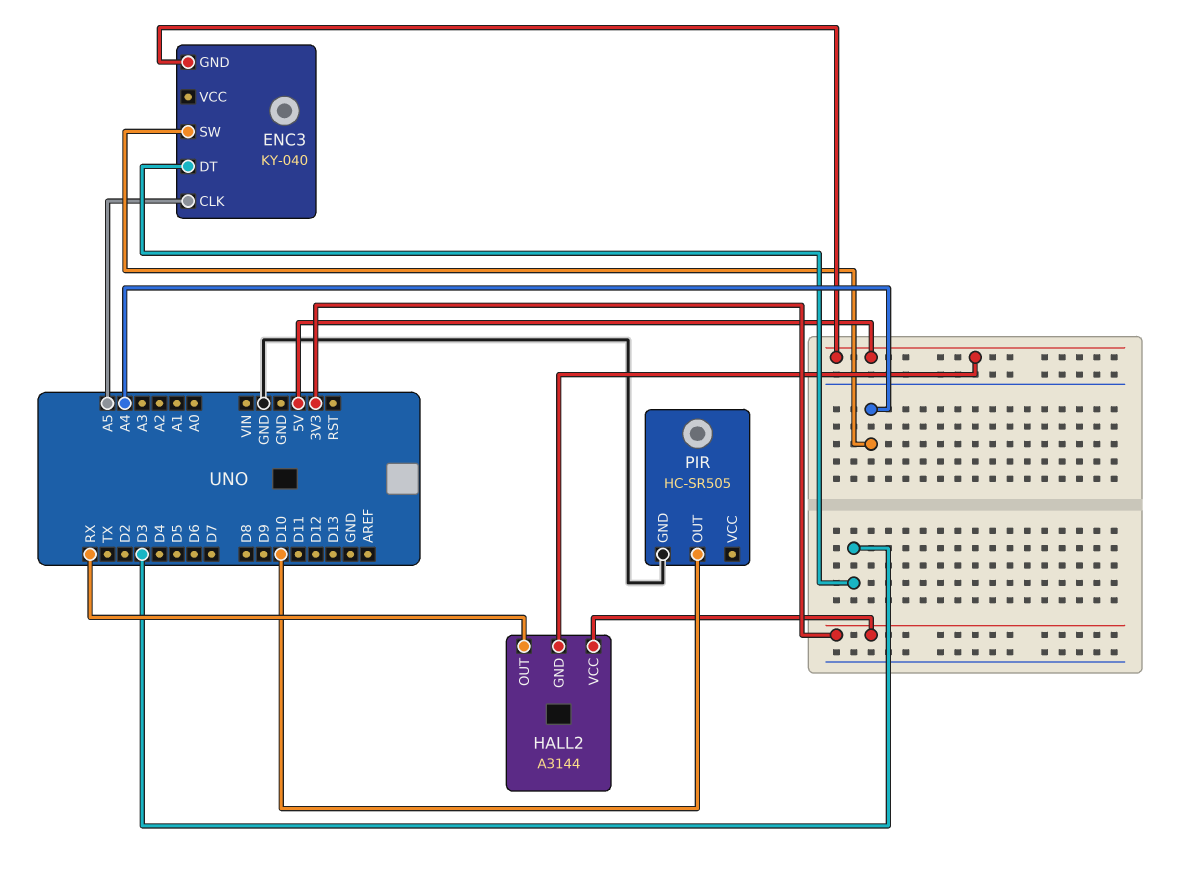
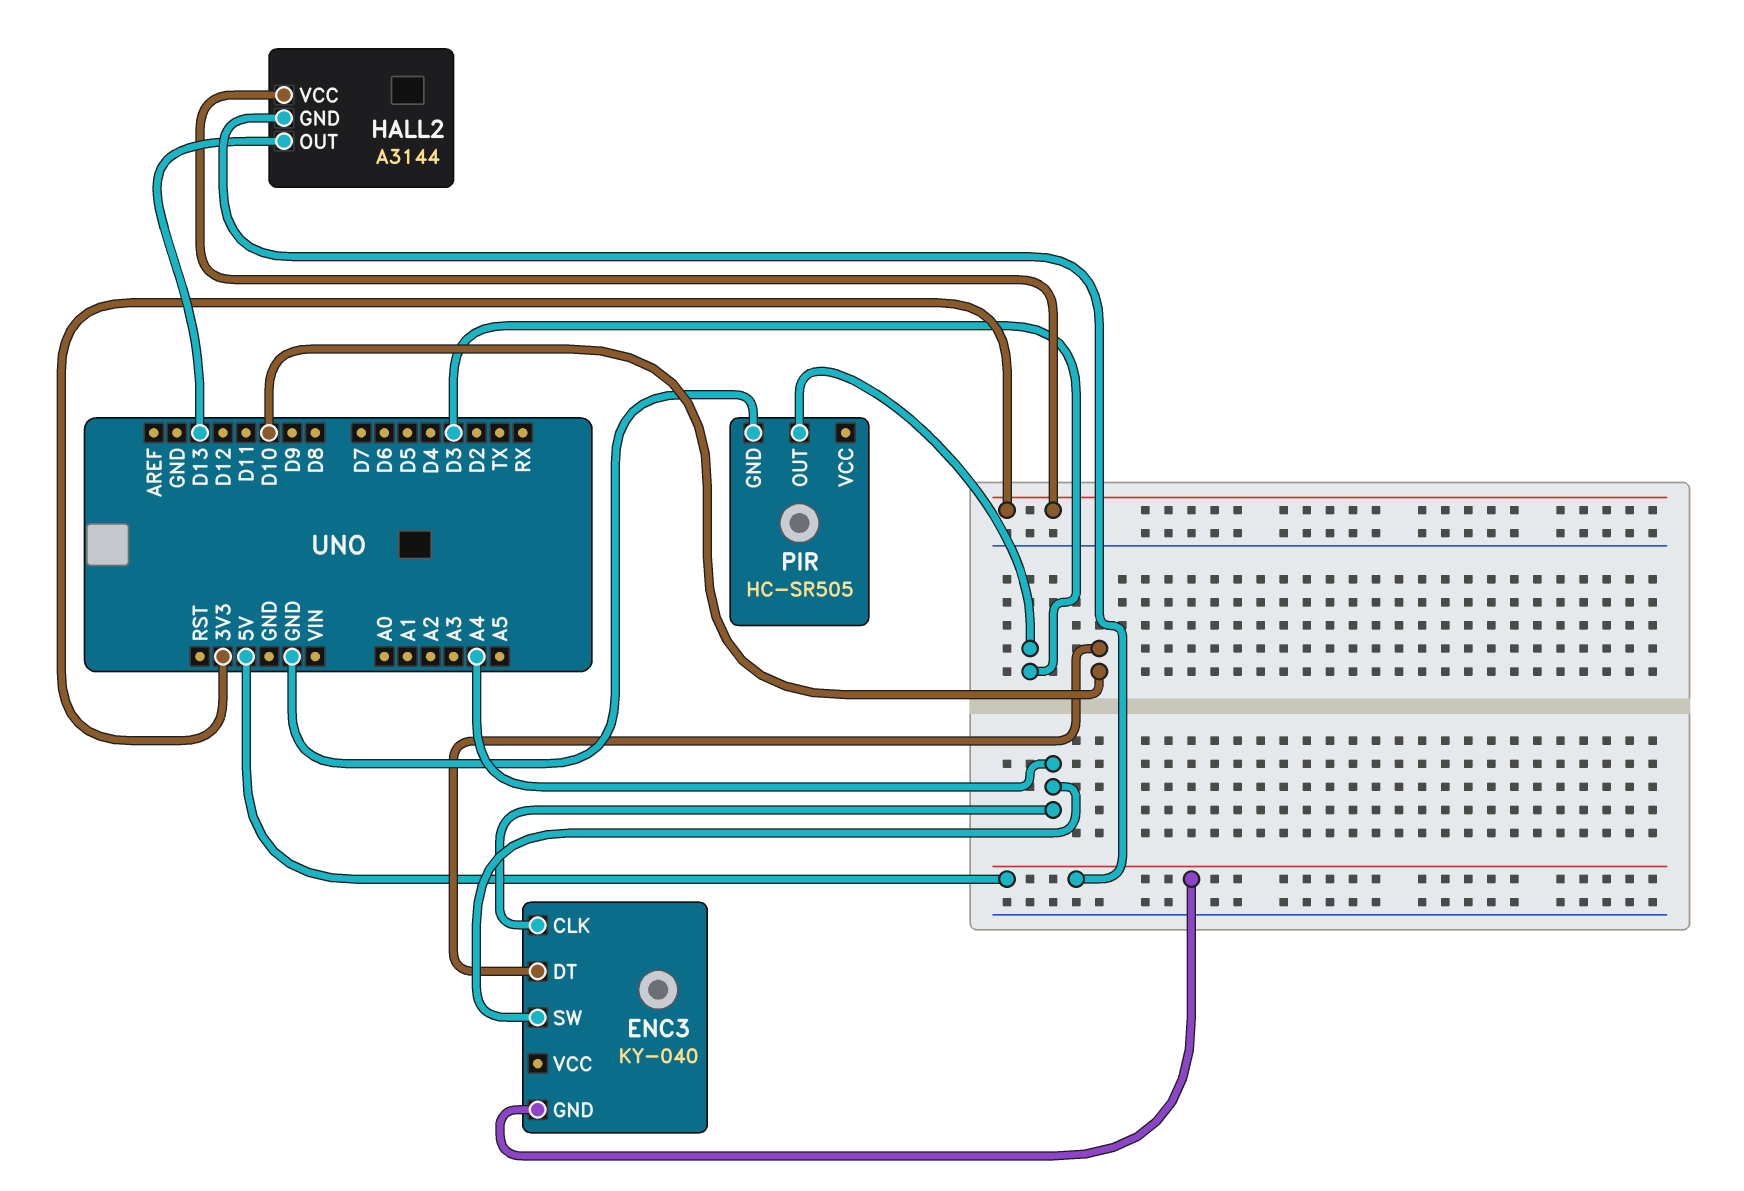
ENC3 pin CLK: A5 -> A4
ENC3 pin DT: D3 -> D10
HALL2 pin OUT: RX -> D13
PIR pin OUT: D10 -> D3

